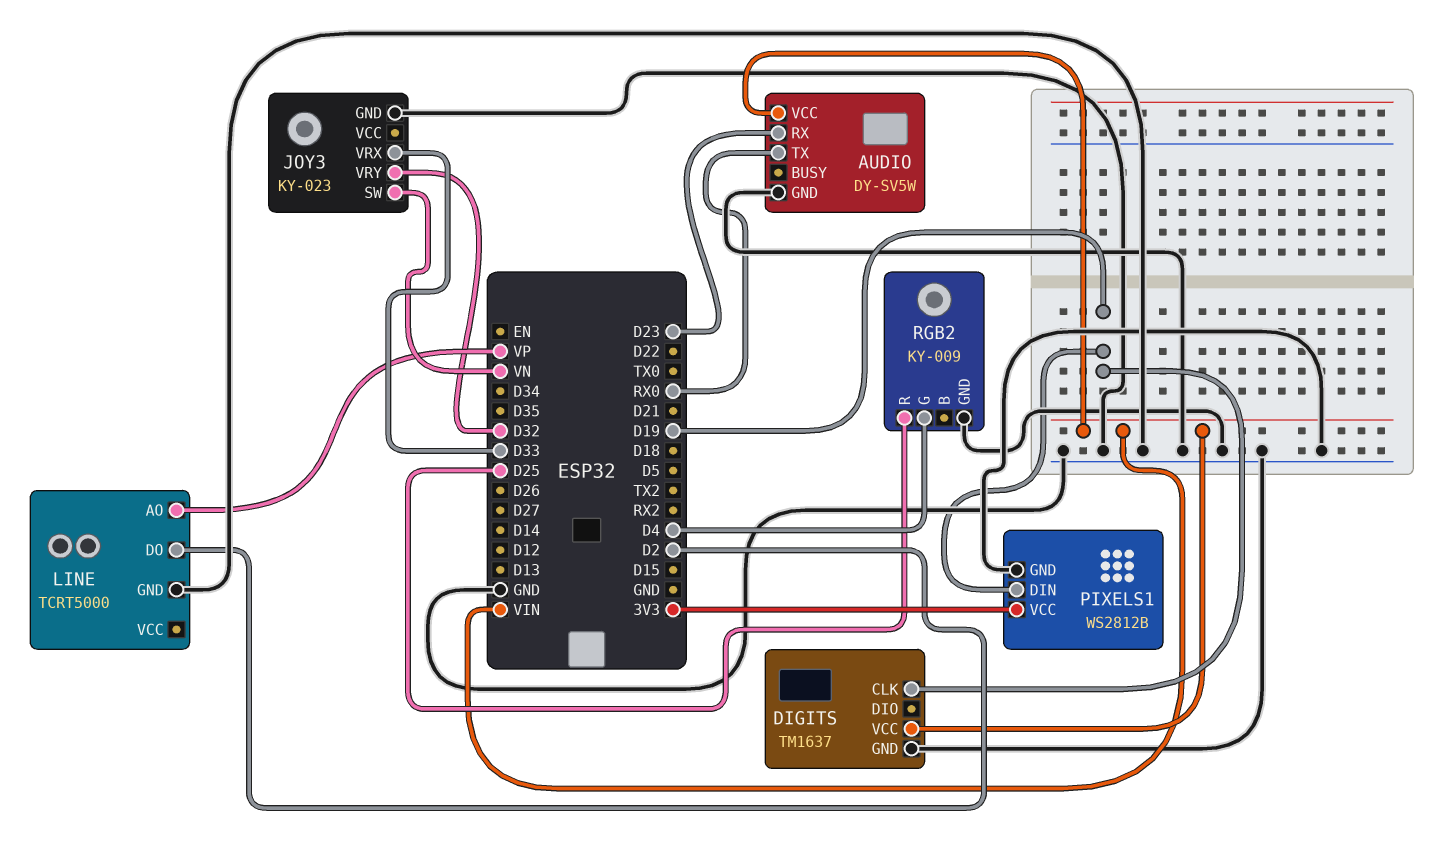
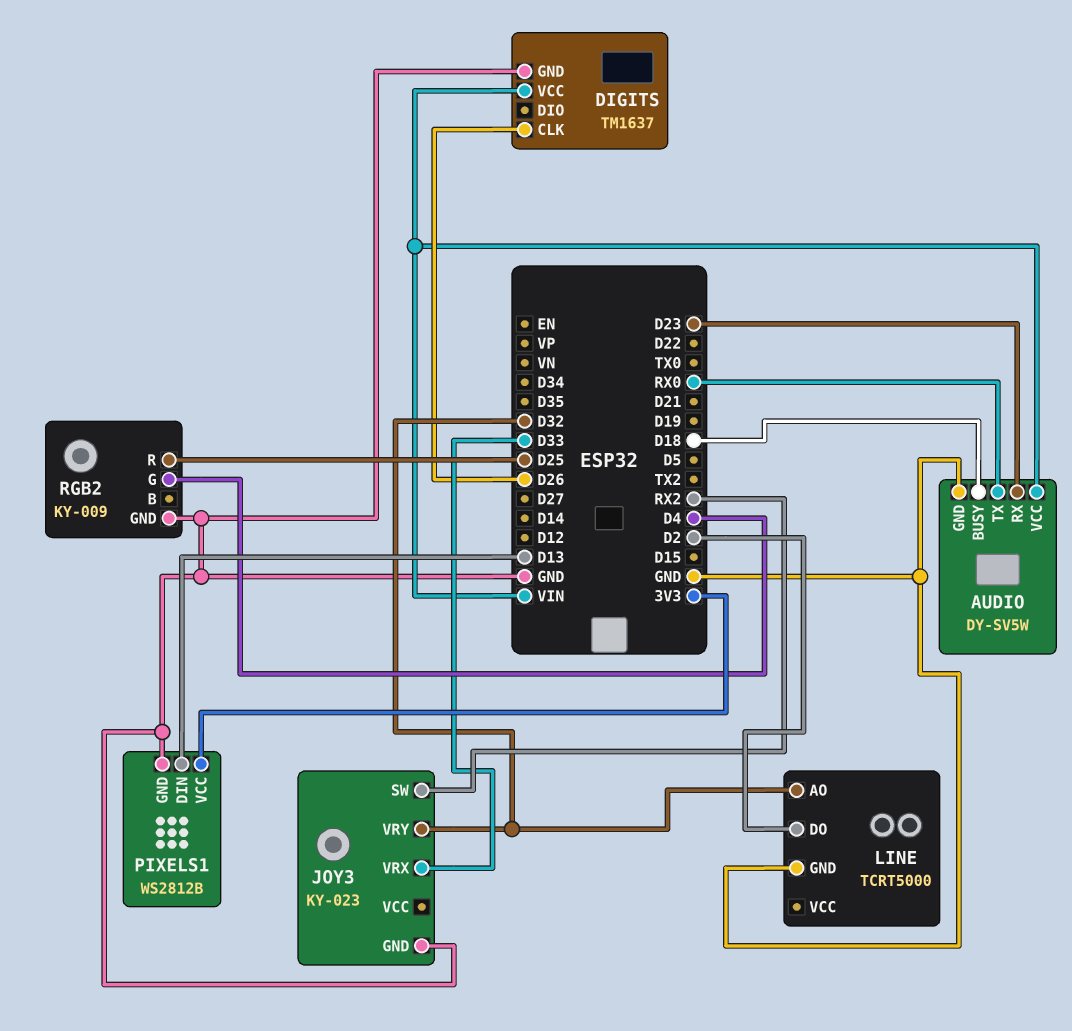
AUDIO pin BUSY: none -> D18
DIGITS pin CLK: D19 -> D26
JOY3 pin SW: VN -> RX2
LINE pin AO: VP -> D32
PIXELS1 pin DIN: D19 -> D13

